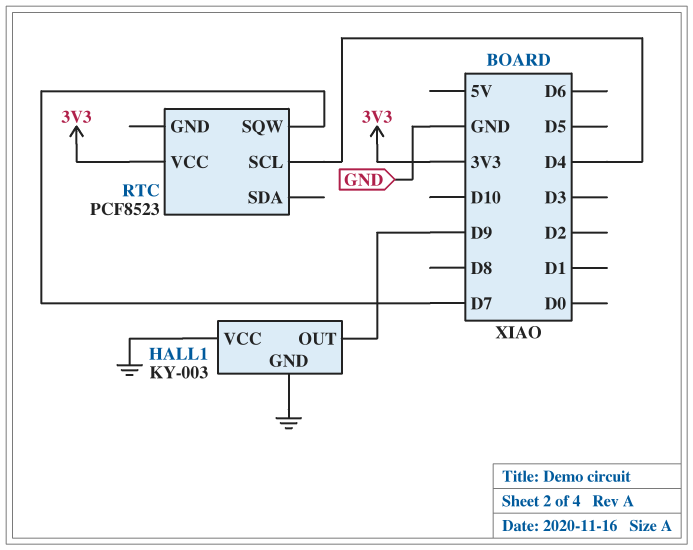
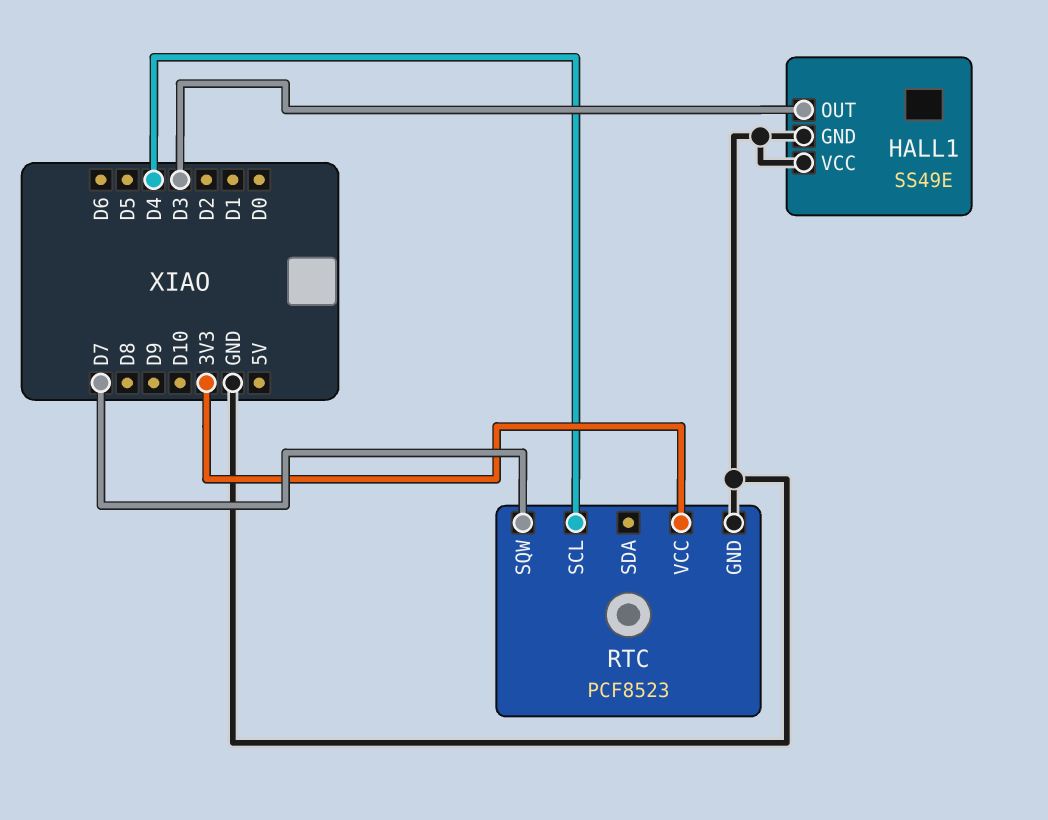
HALL1: KY-003 -> SS49E
HALL1 pin OUT: D9 -> D3
RTC pin GND: none -> GND

